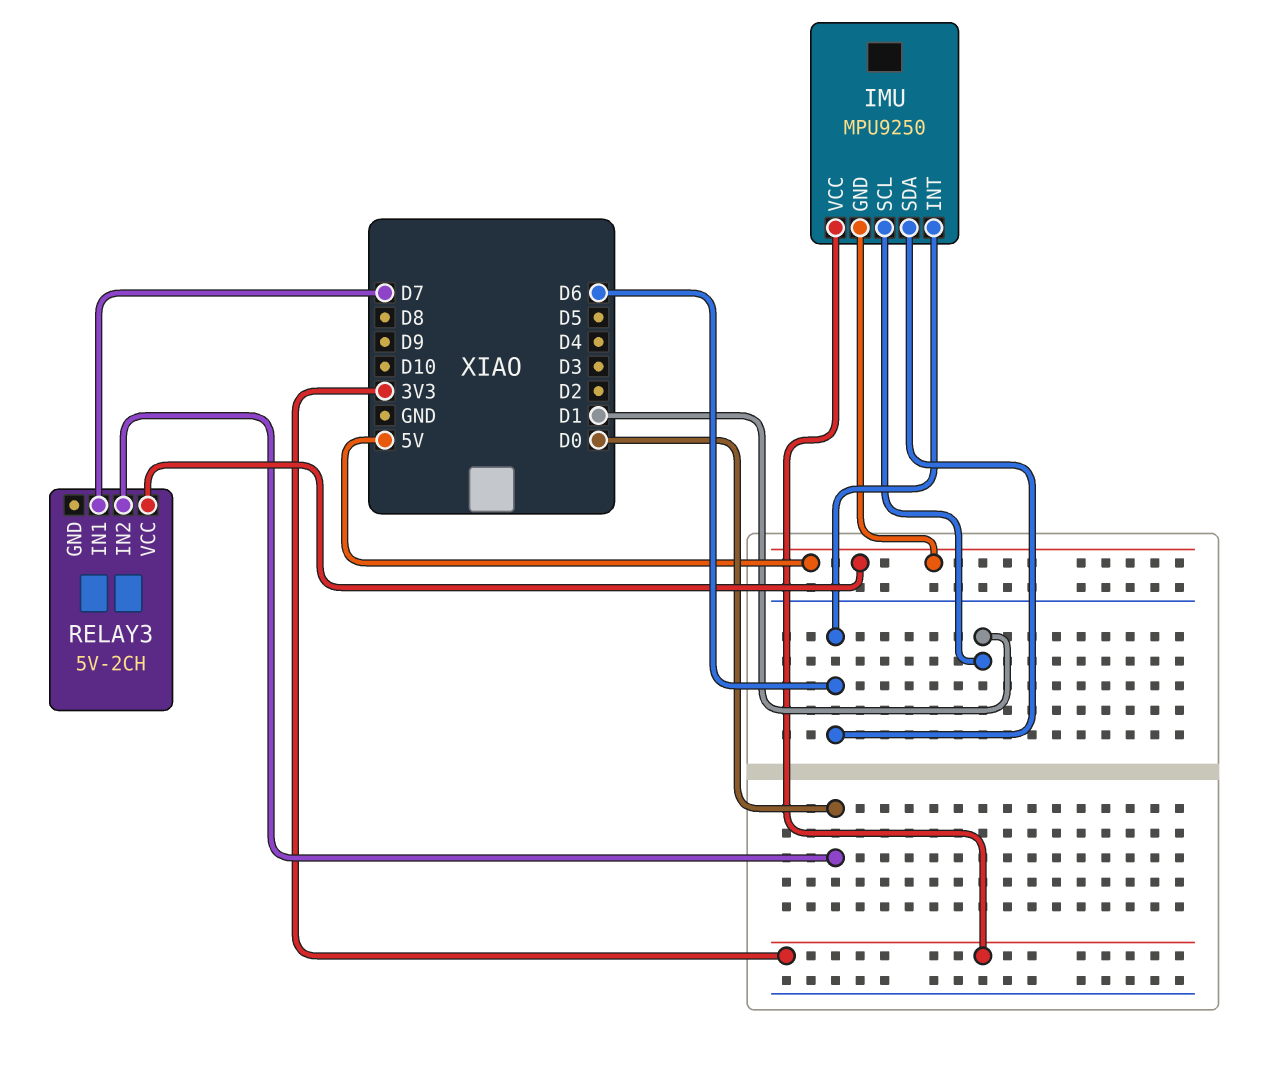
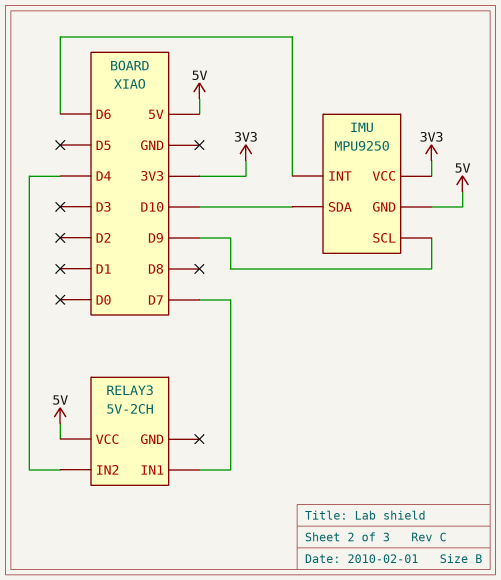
IMU pin SCL: D1 -> D9
IMU pin SDA: D6 -> D10
RELAY3 pin IN2: D0 -> D4

